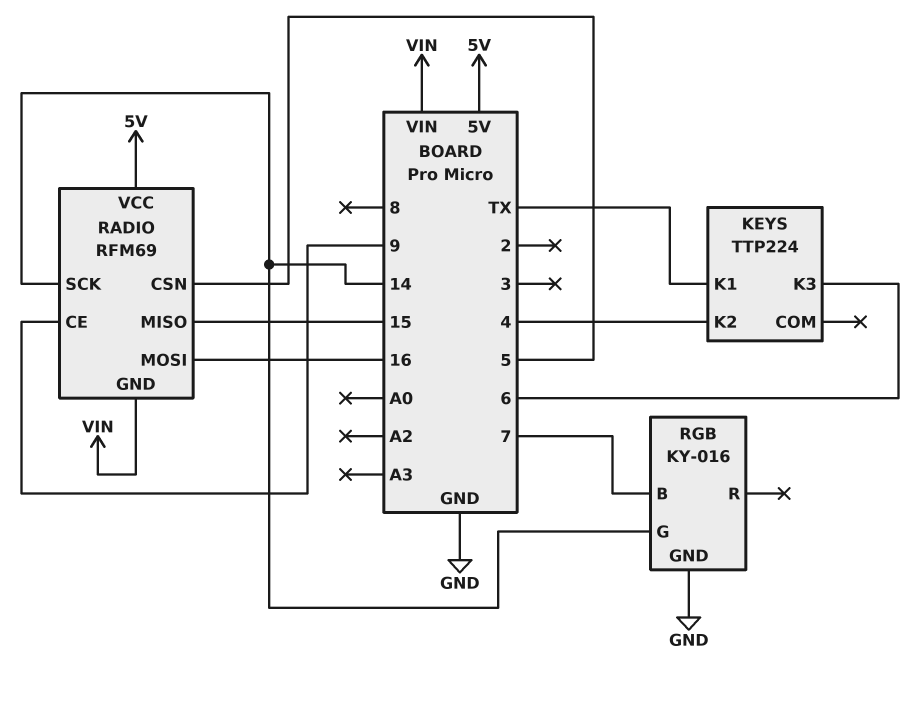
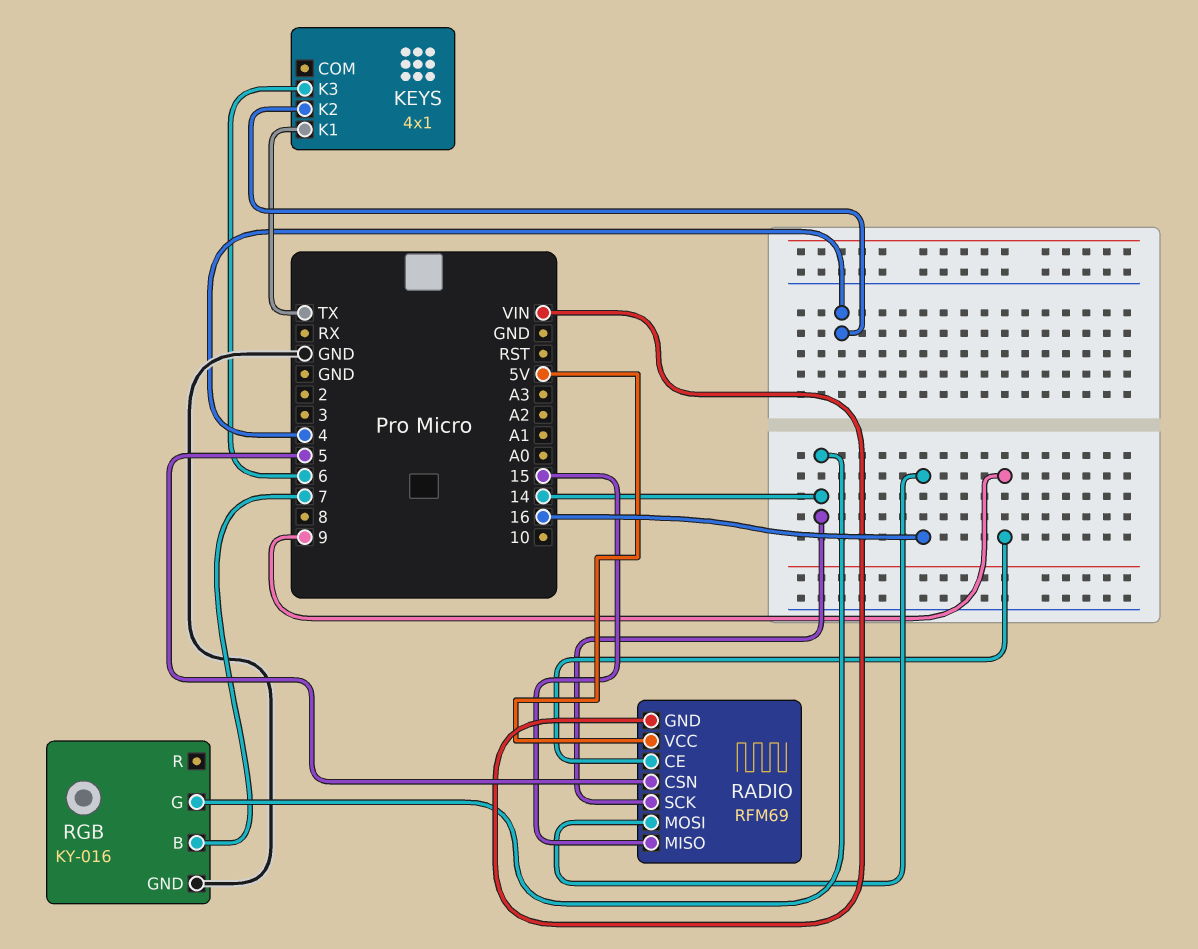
KEYS: TTP224 -> 4x1

